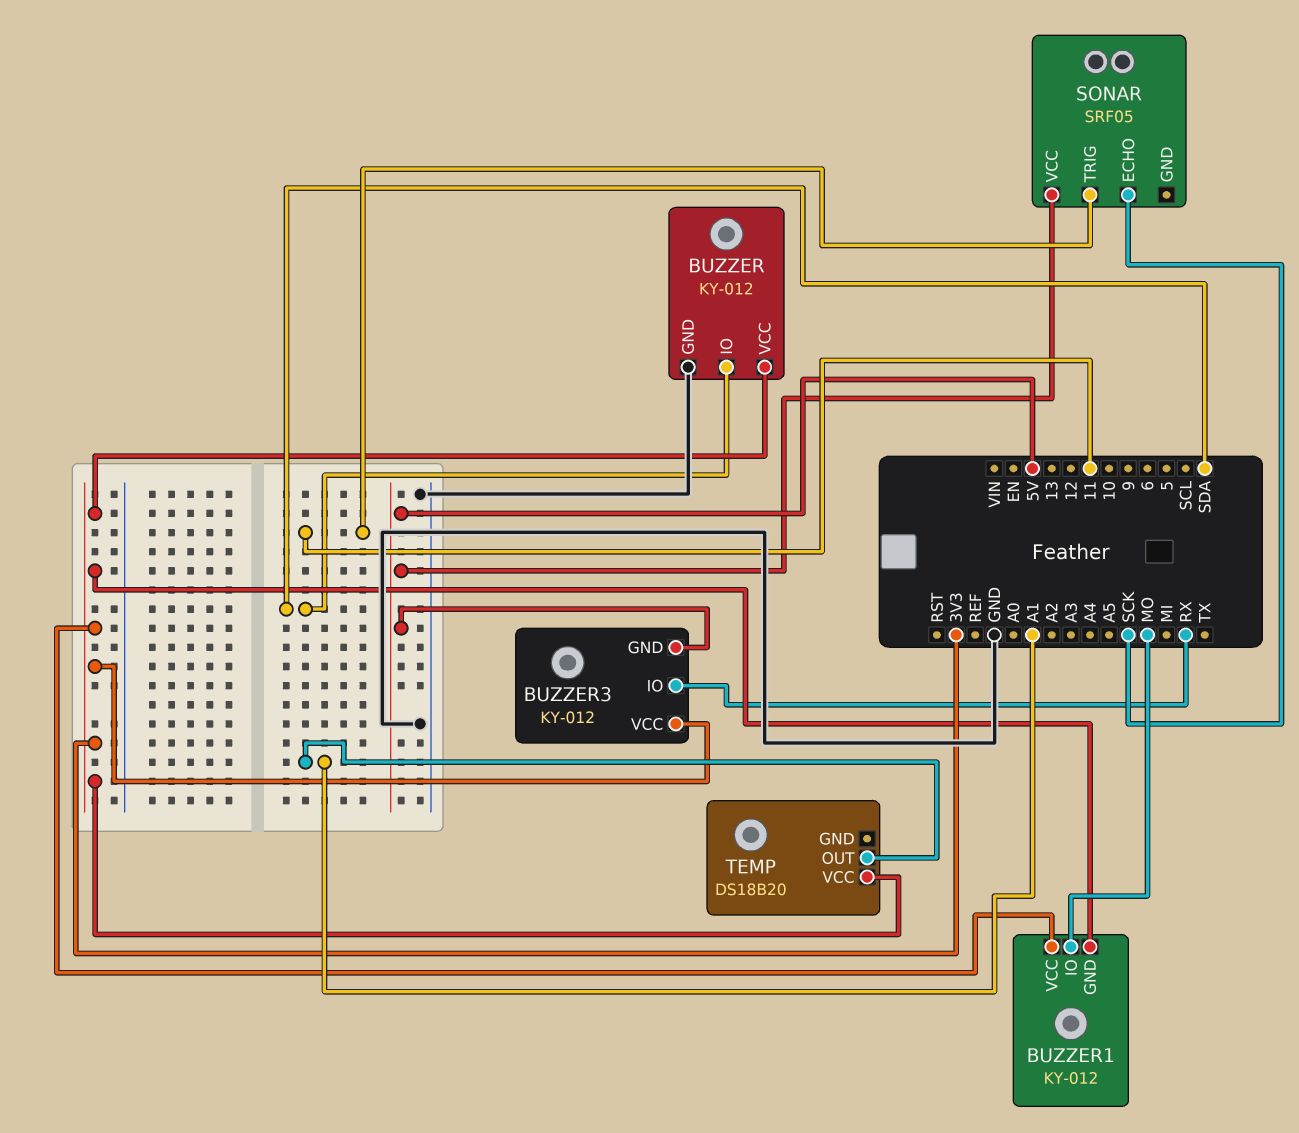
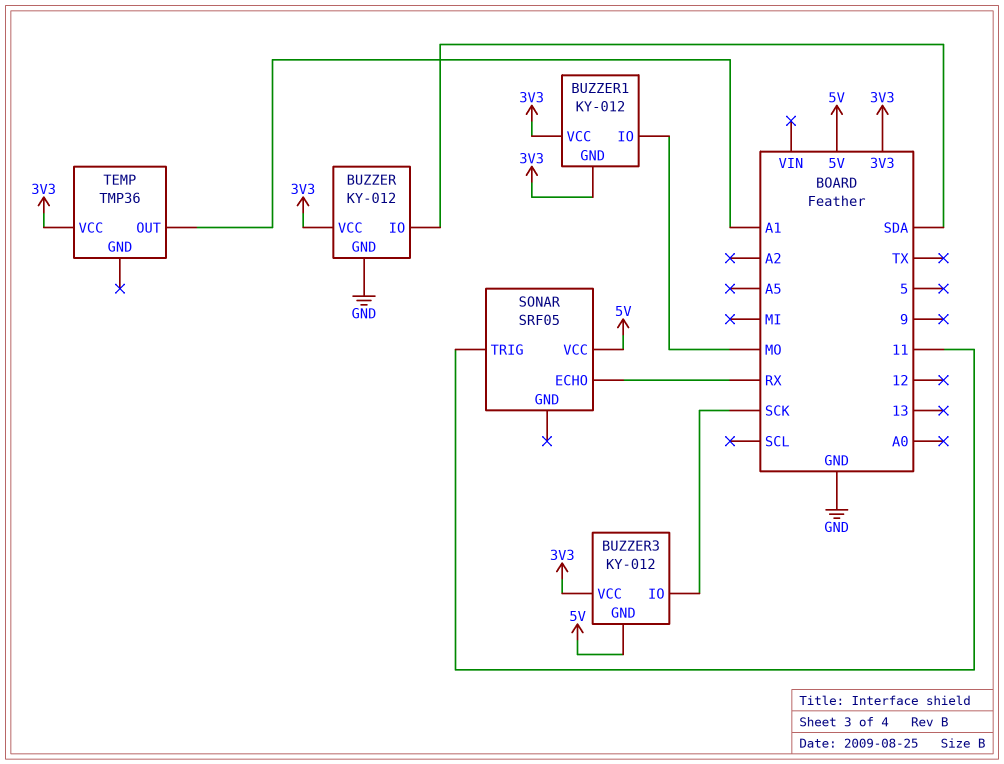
BUZZER3 pin IO: RX -> SCK
SONAR pin ECHO: SCK -> RX
TEMP: DS18B20 -> TMP36

